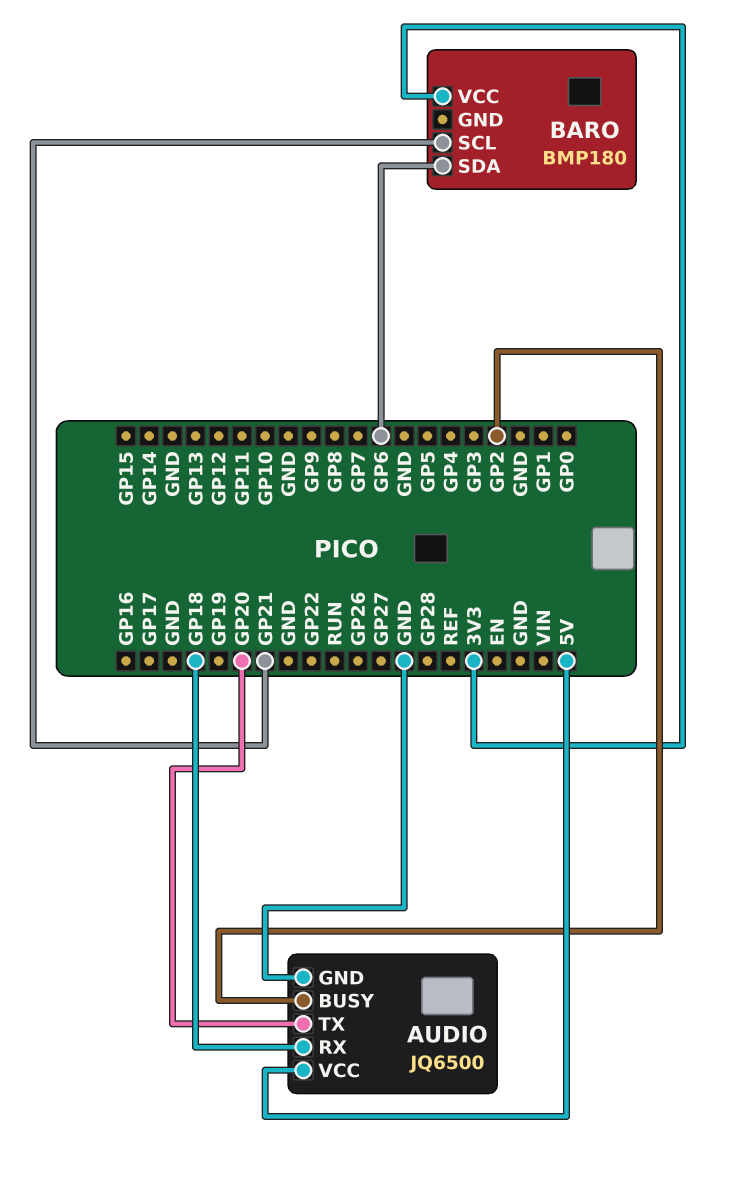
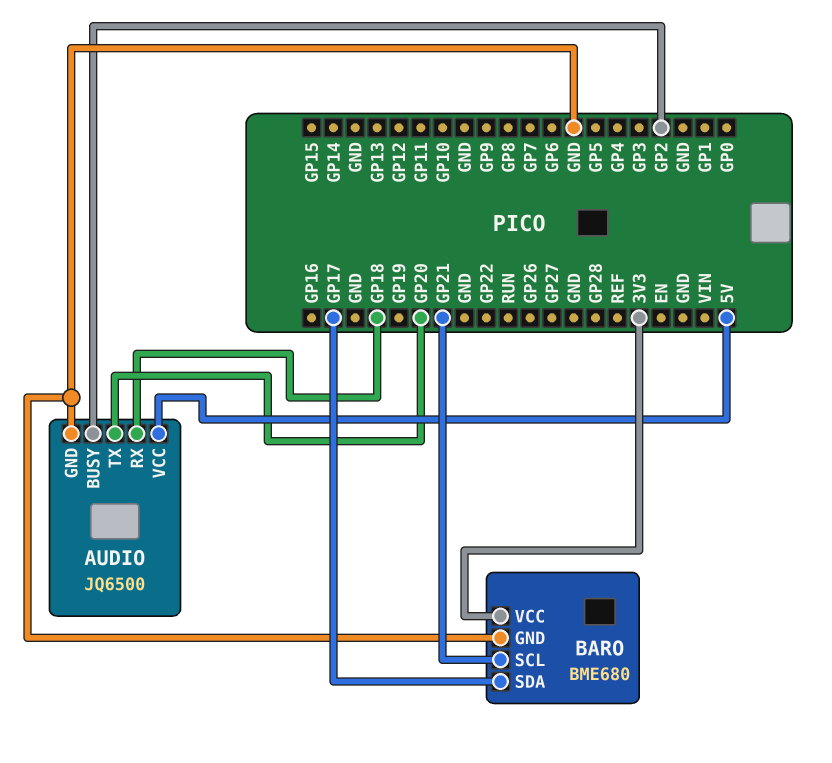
BARO: BMP180 -> BME680
BARO pin GND: none -> GND
BARO pin SDA: GP6 -> GP17

